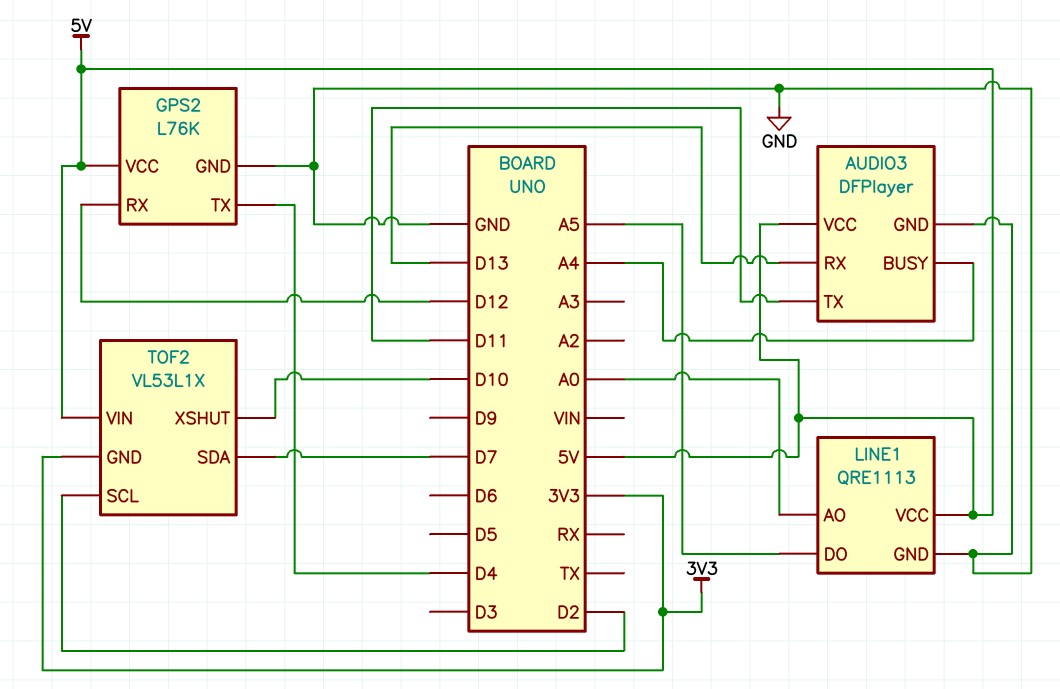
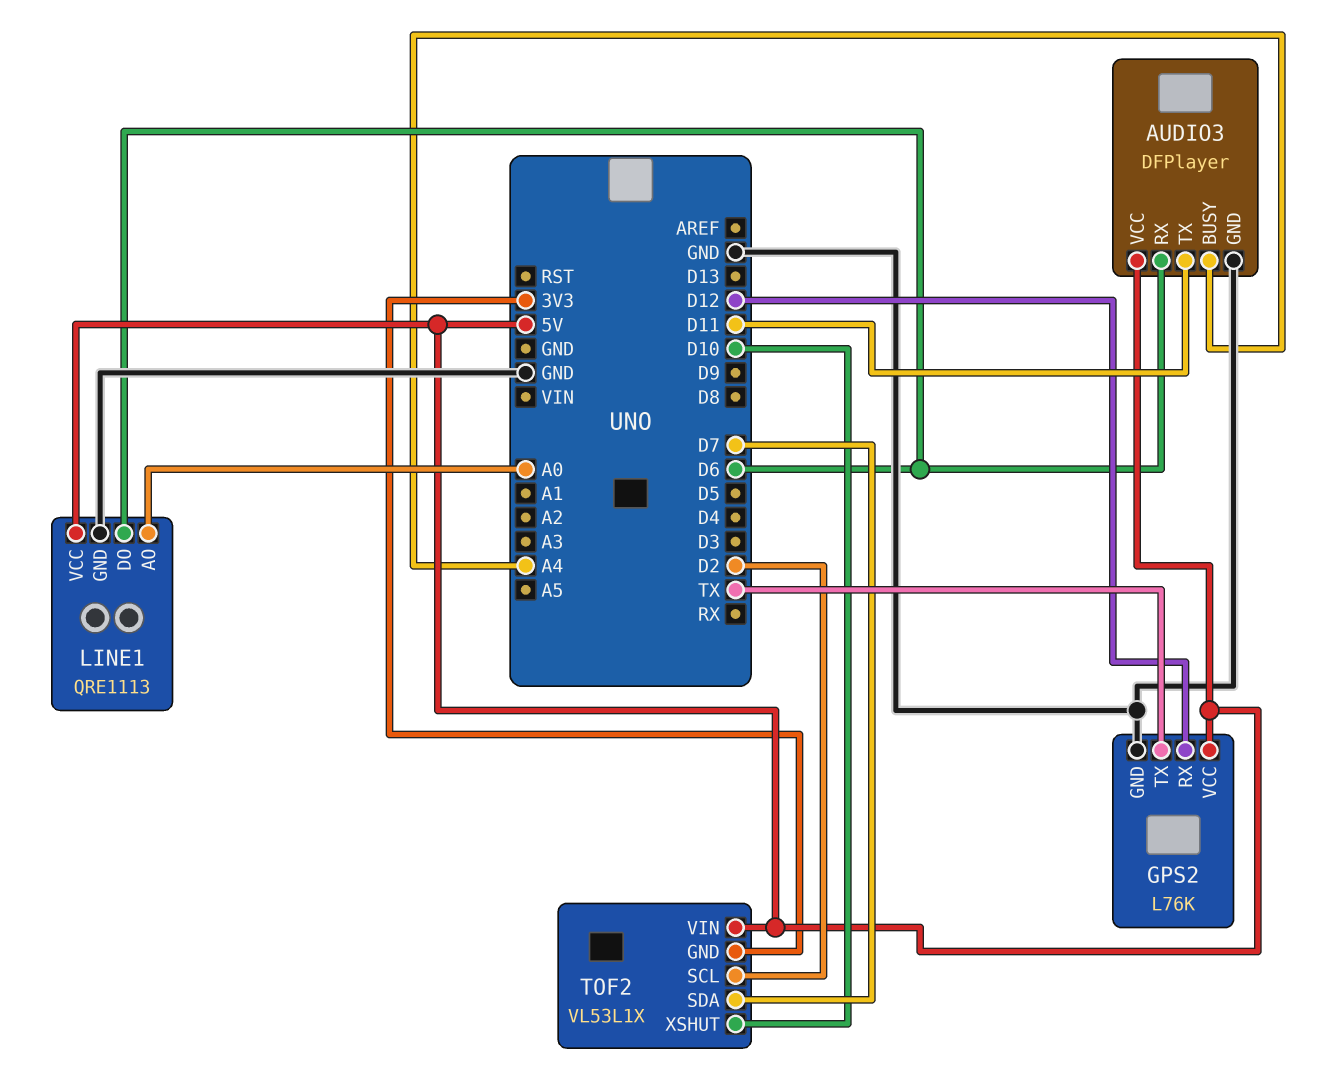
AUDIO3 pin RX: D13 -> D6
GPS2 pin TX: D4 -> TX
LINE1 pin DO: A5 -> D6

